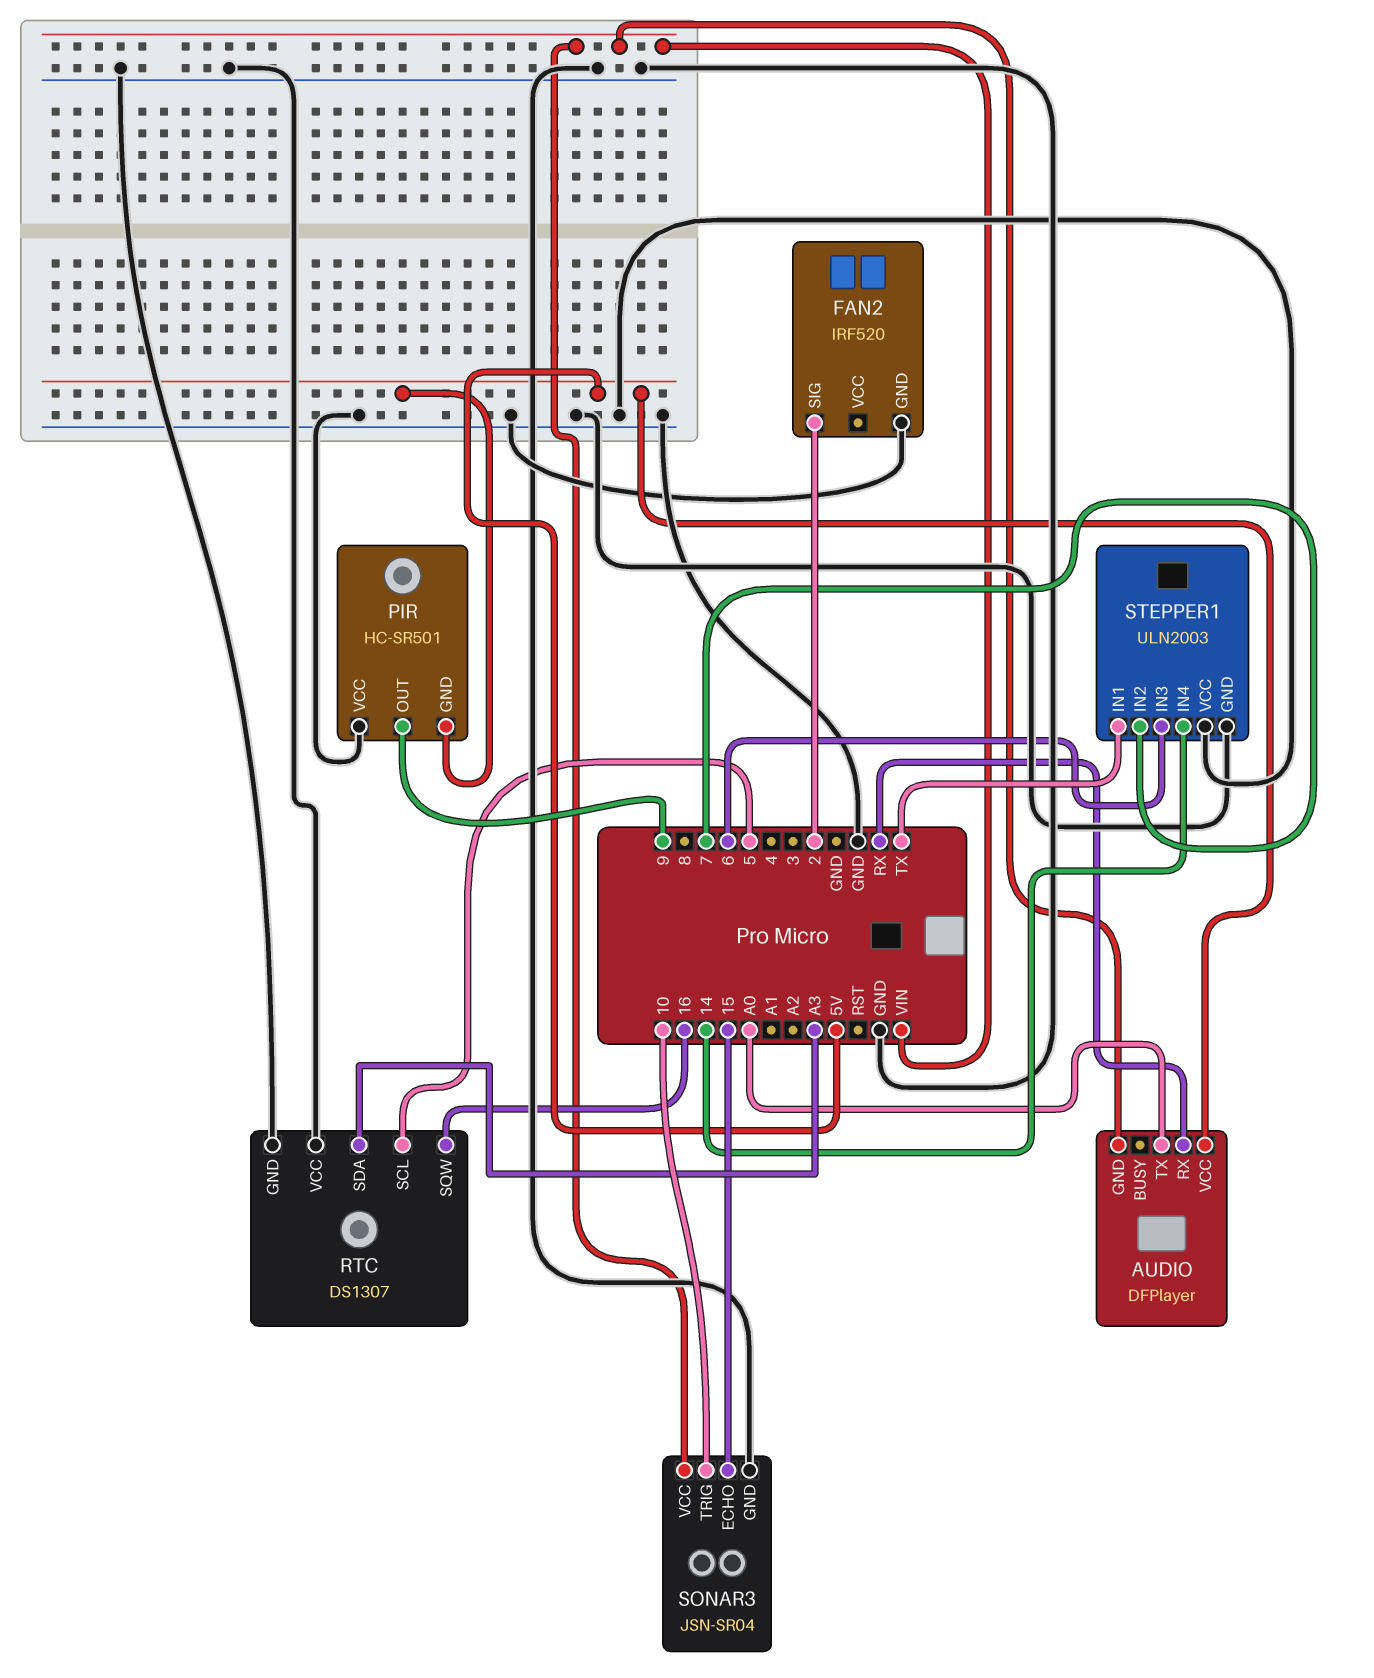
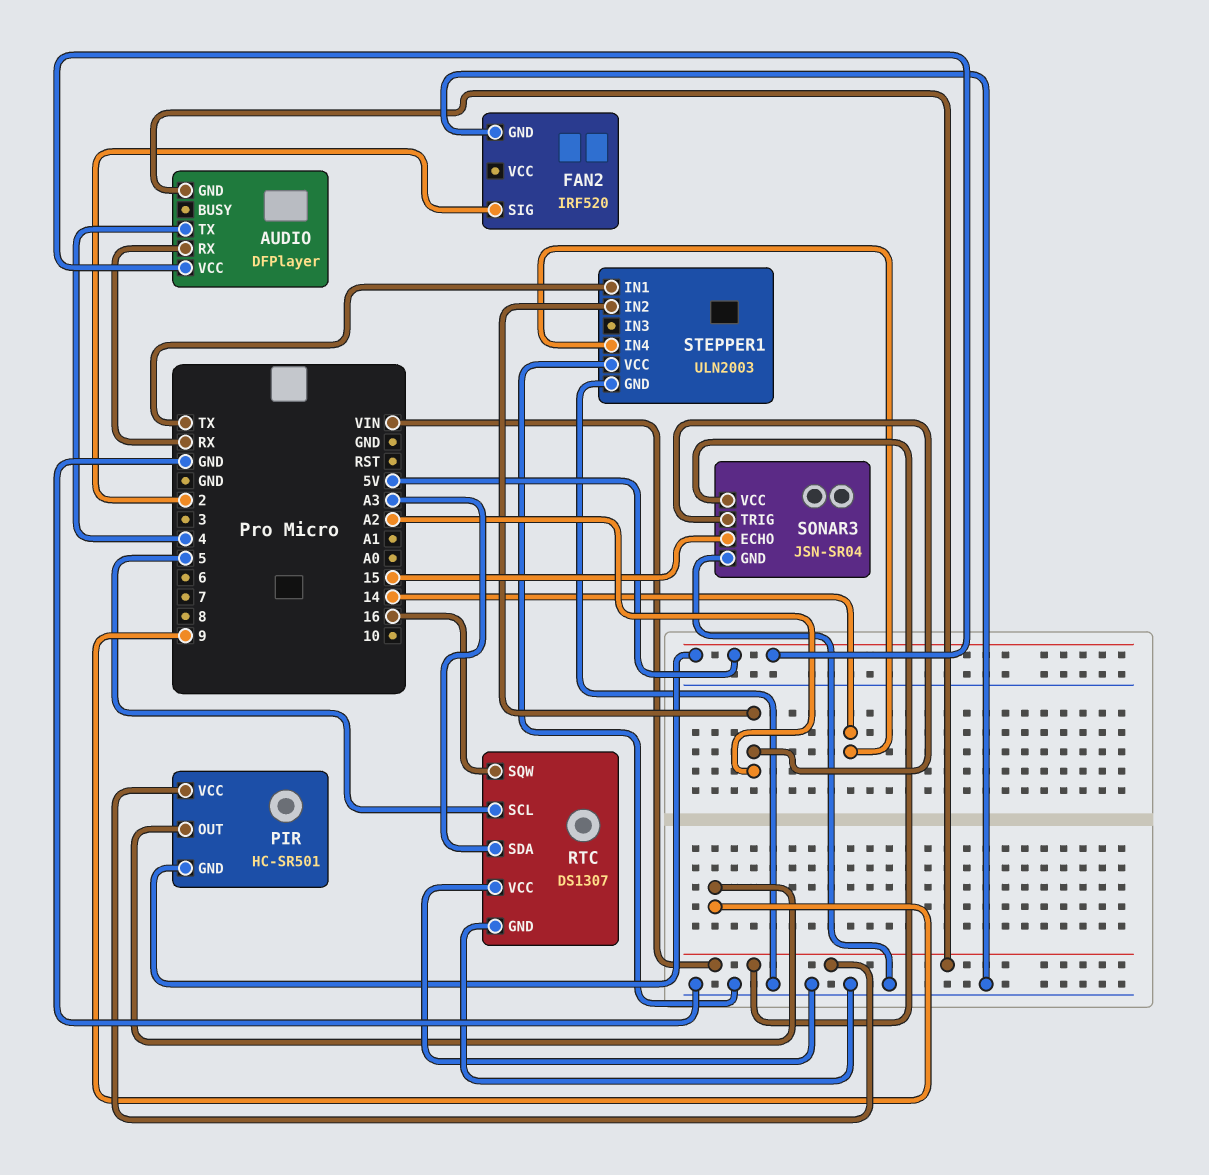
AUDIO pin TX: A0 -> 4
PIR pin VCC: GND -> VIN
SONAR3 pin TRIG: 10 -> A2
STEPPER1 pin IN2: 7 -> A2
STEPPER1 pin IN3: 6 -> none

